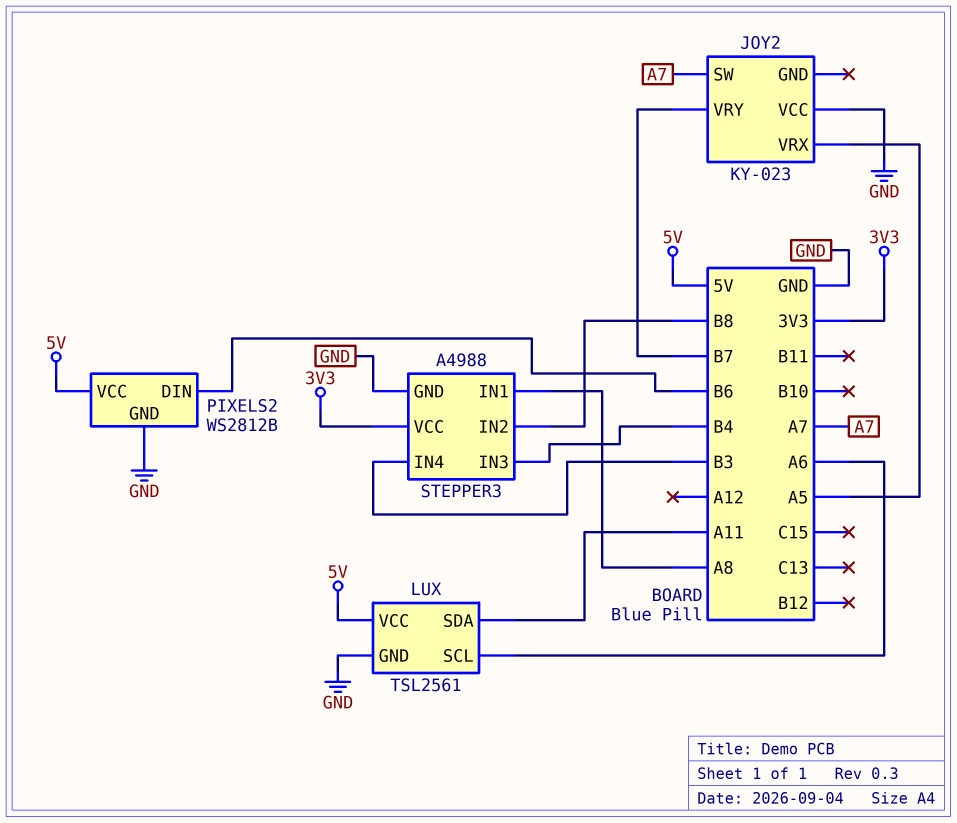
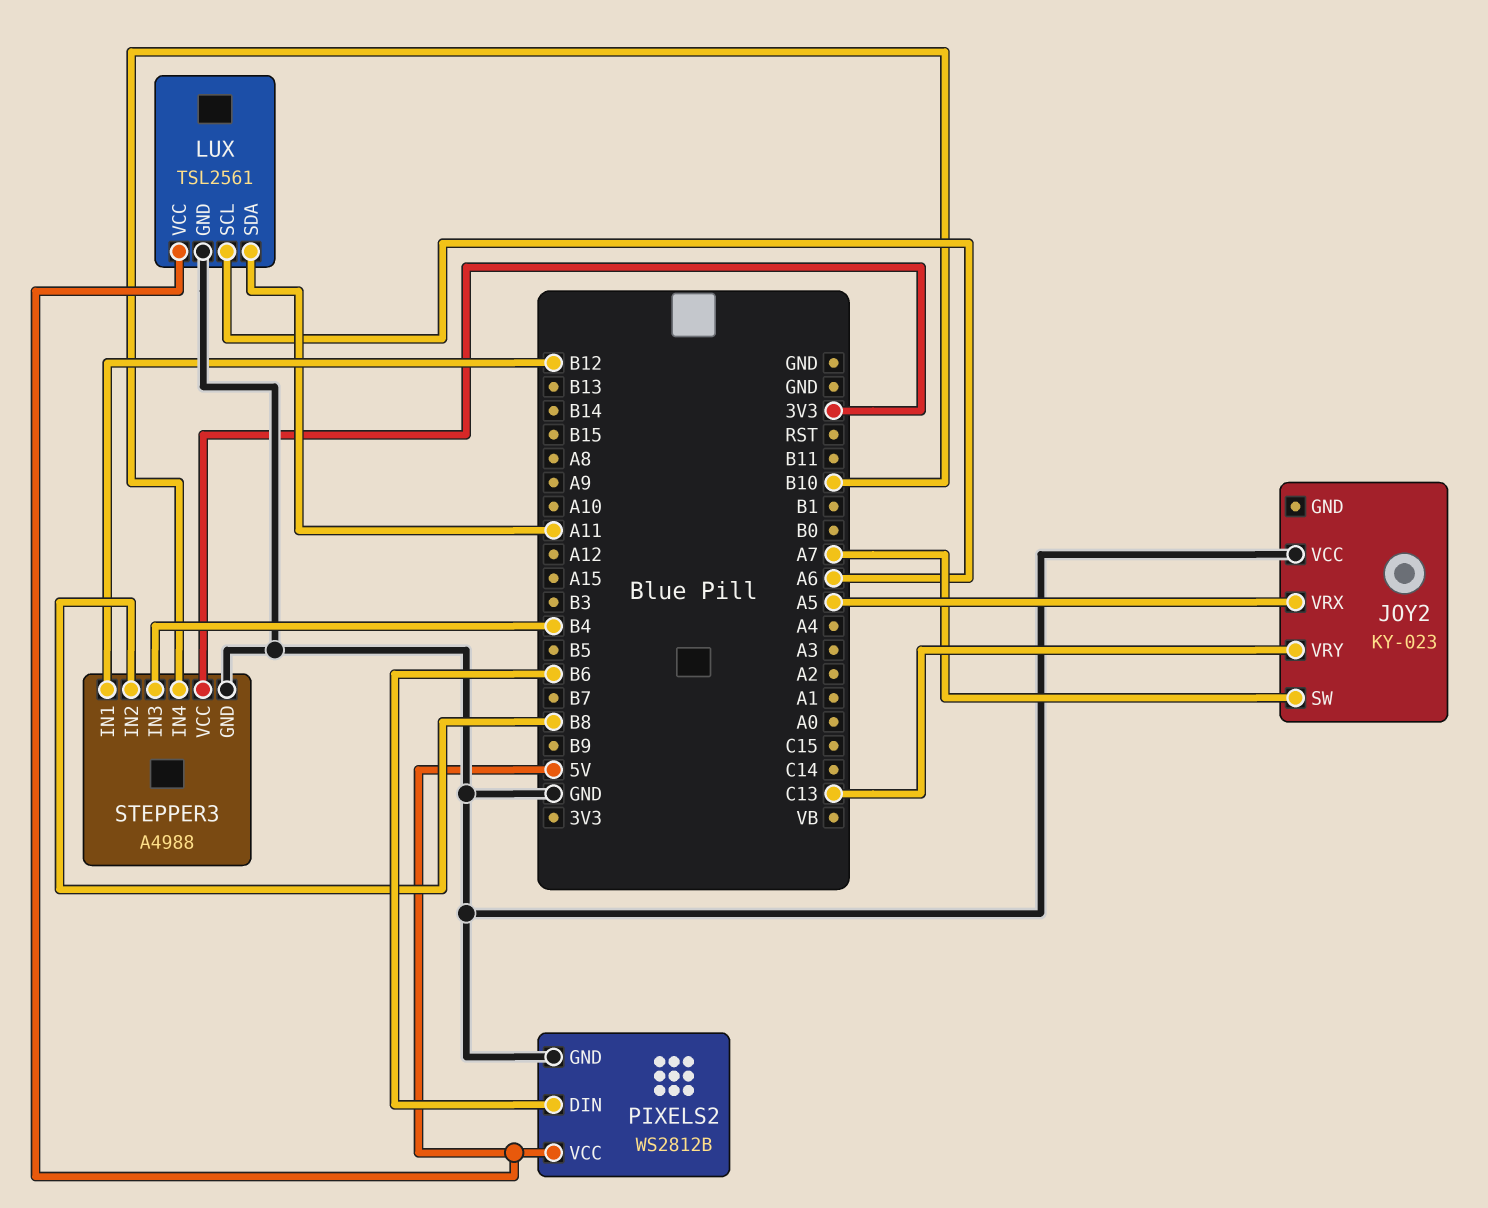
JOY2 pin VRY: B7 -> C13
STEPPER3 pin IN1: A8 -> B12
STEPPER3 pin IN4: B3 -> B10

